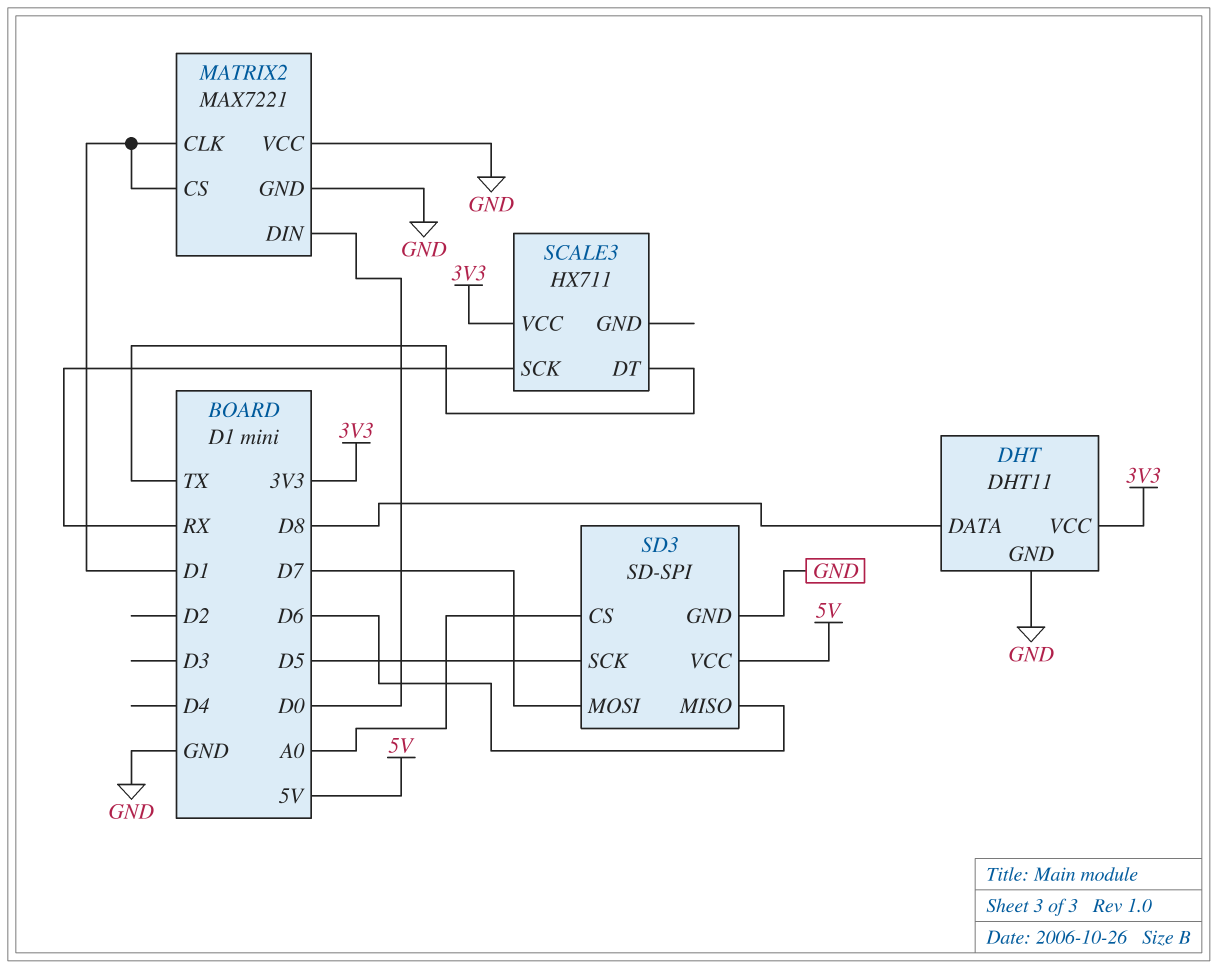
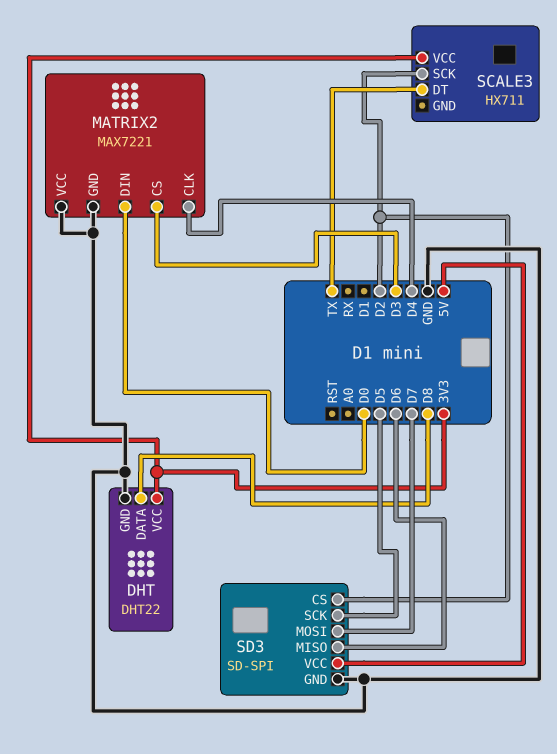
DHT: DHT11 -> DHT22
MATRIX2 pin CLK: D1 -> D4
MATRIX2 pin CS: D1 -> D3
SCALE3 pin SCK: RX -> D2
SD3 pin CS: A0 -> D2

